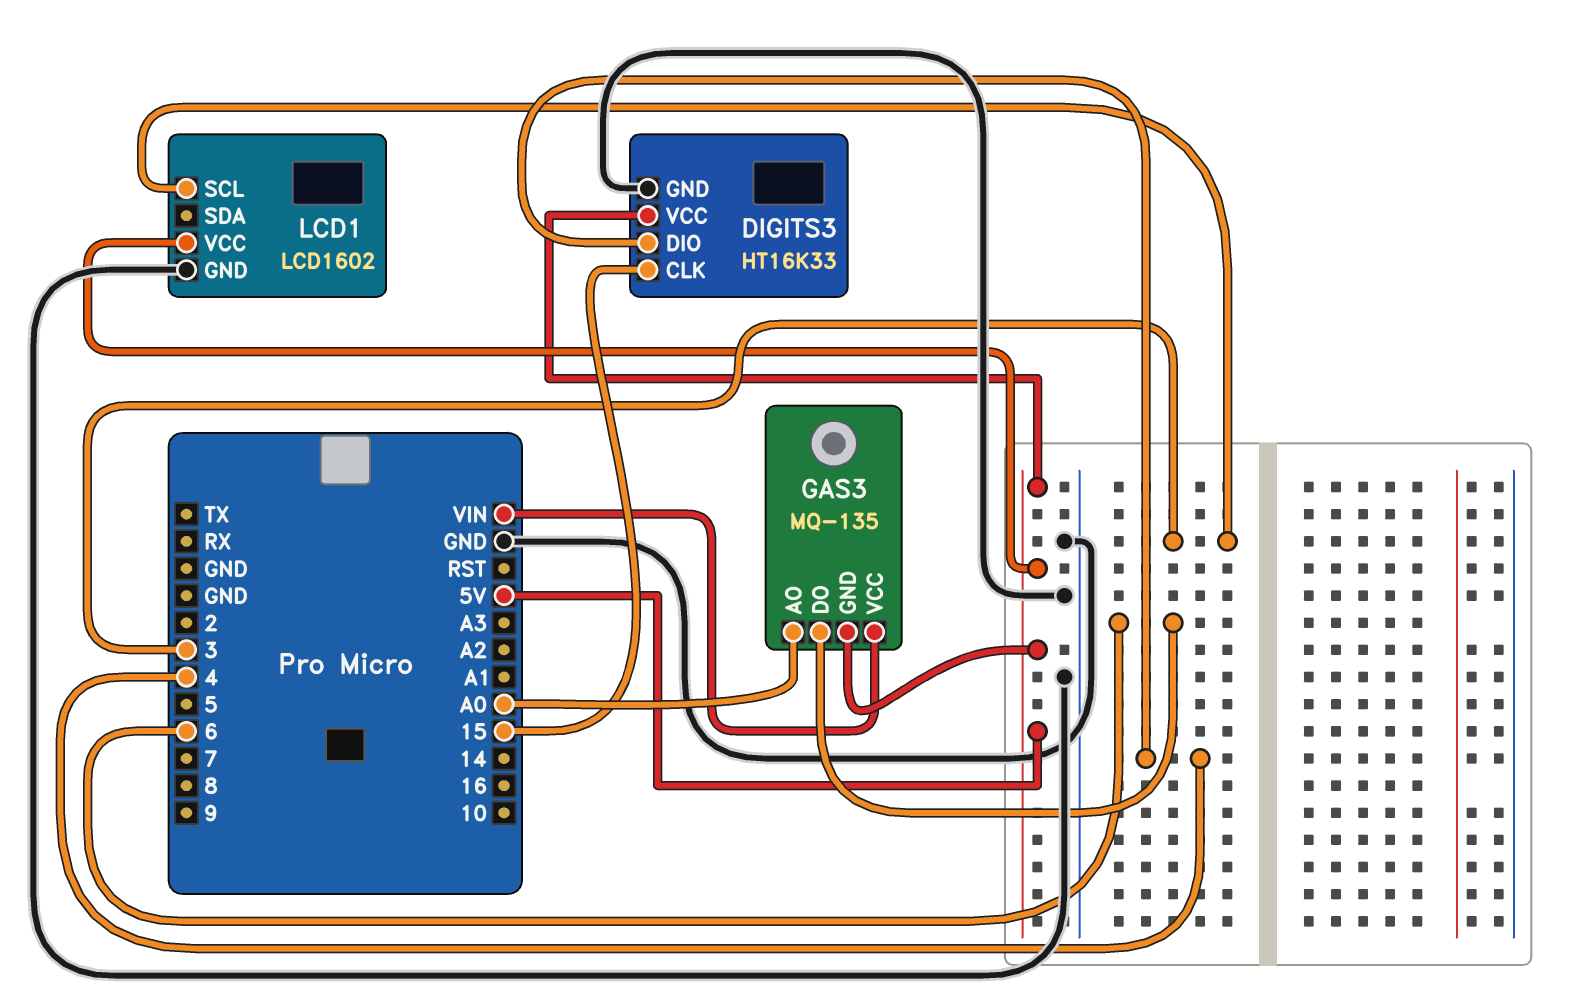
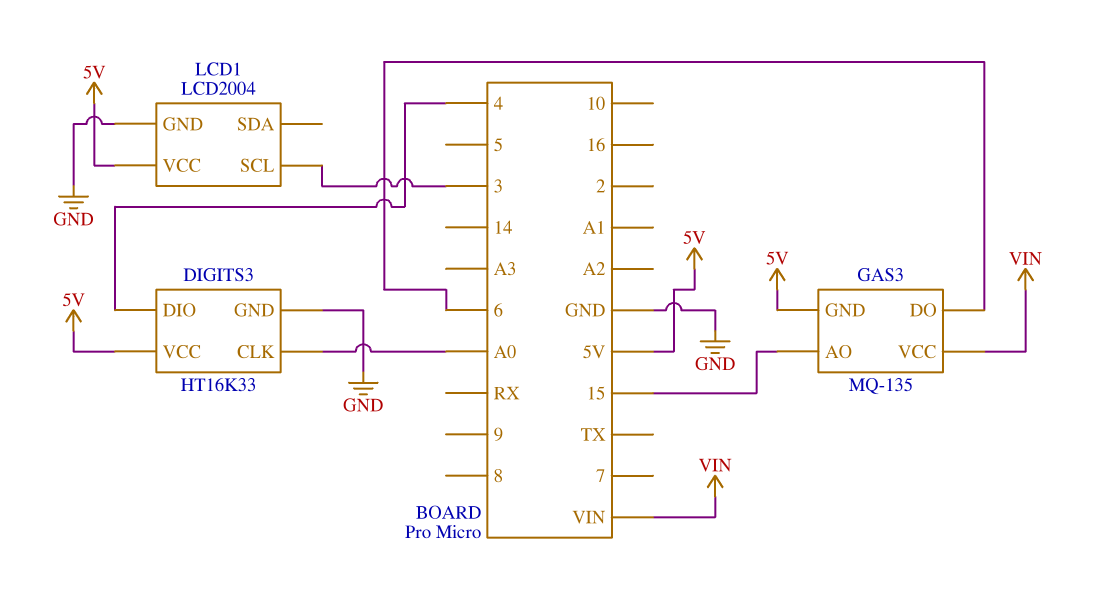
DIGITS3 pin CLK: 15 -> A0
GAS3 pin AO: A0 -> 15
LCD1: LCD1602 -> LCD2004

